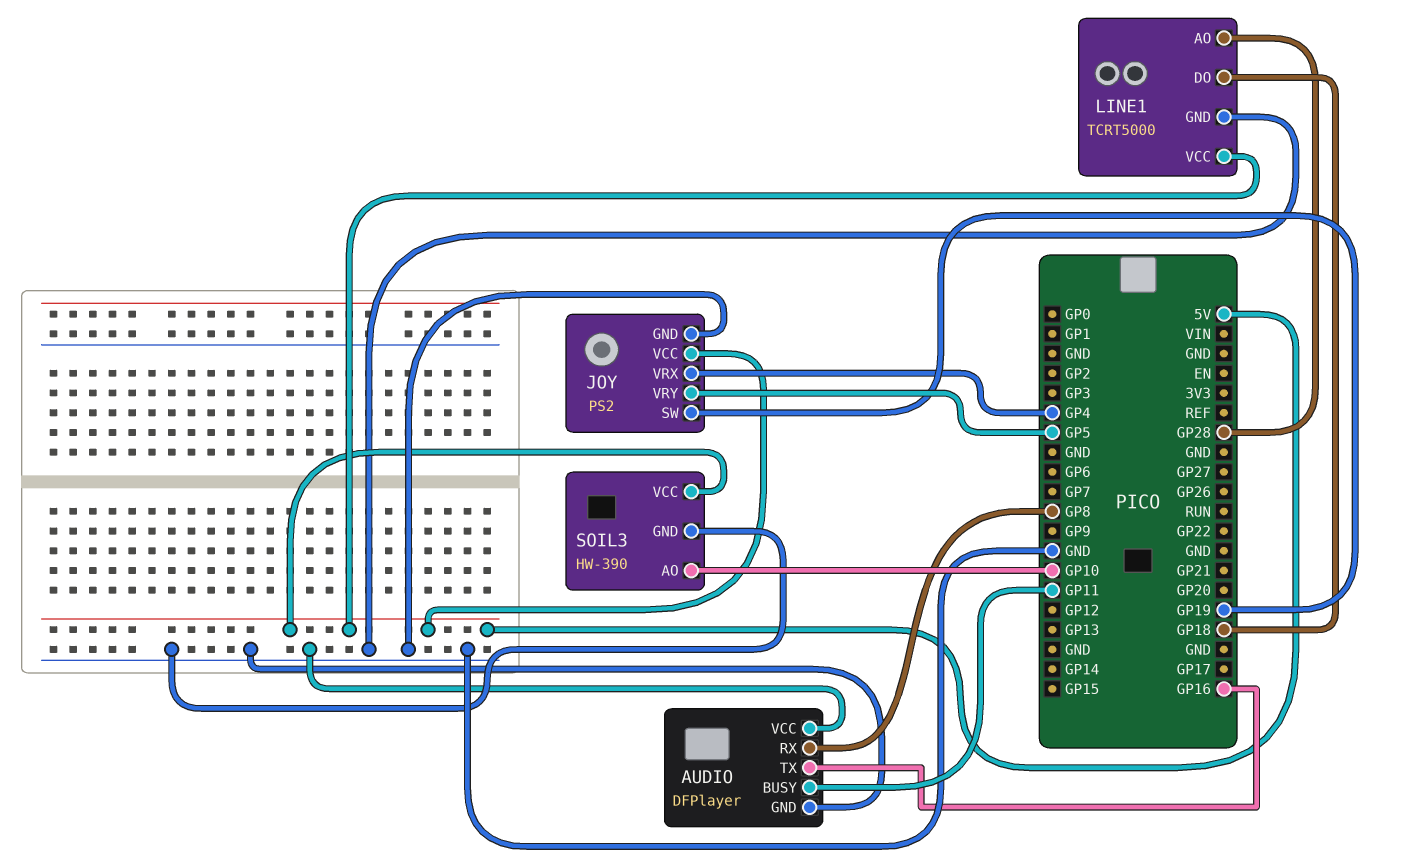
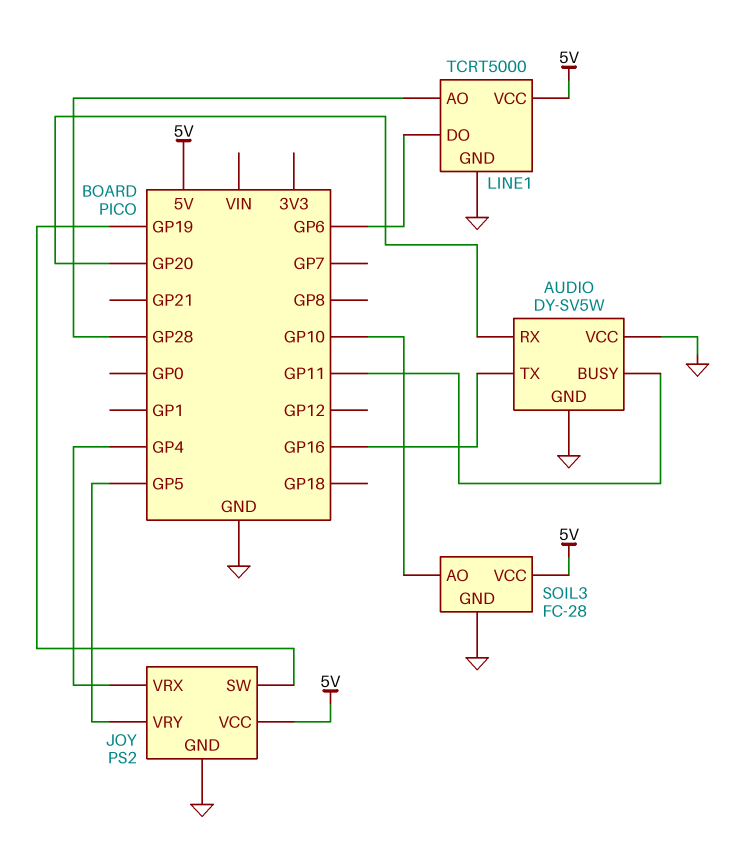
AUDIO: DFPlayer -> DY-SV5W
AUDIO pin RX: GP8 -> GP20
LINE1 pin DO: GP18 -> GP6
SOIL3: HW-390 -> FC-28

